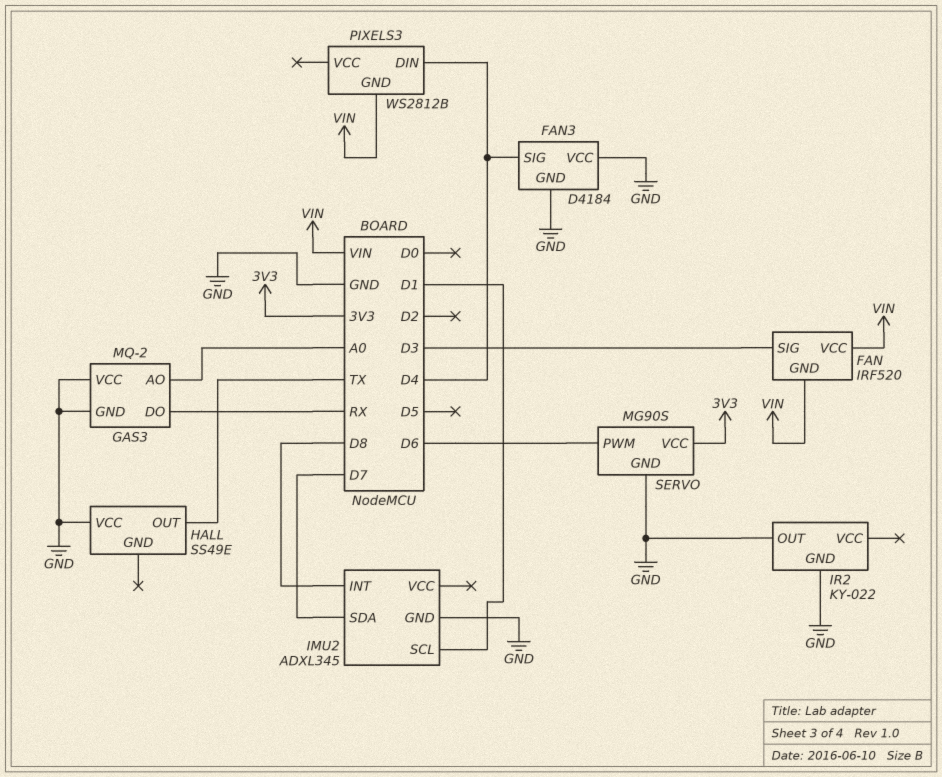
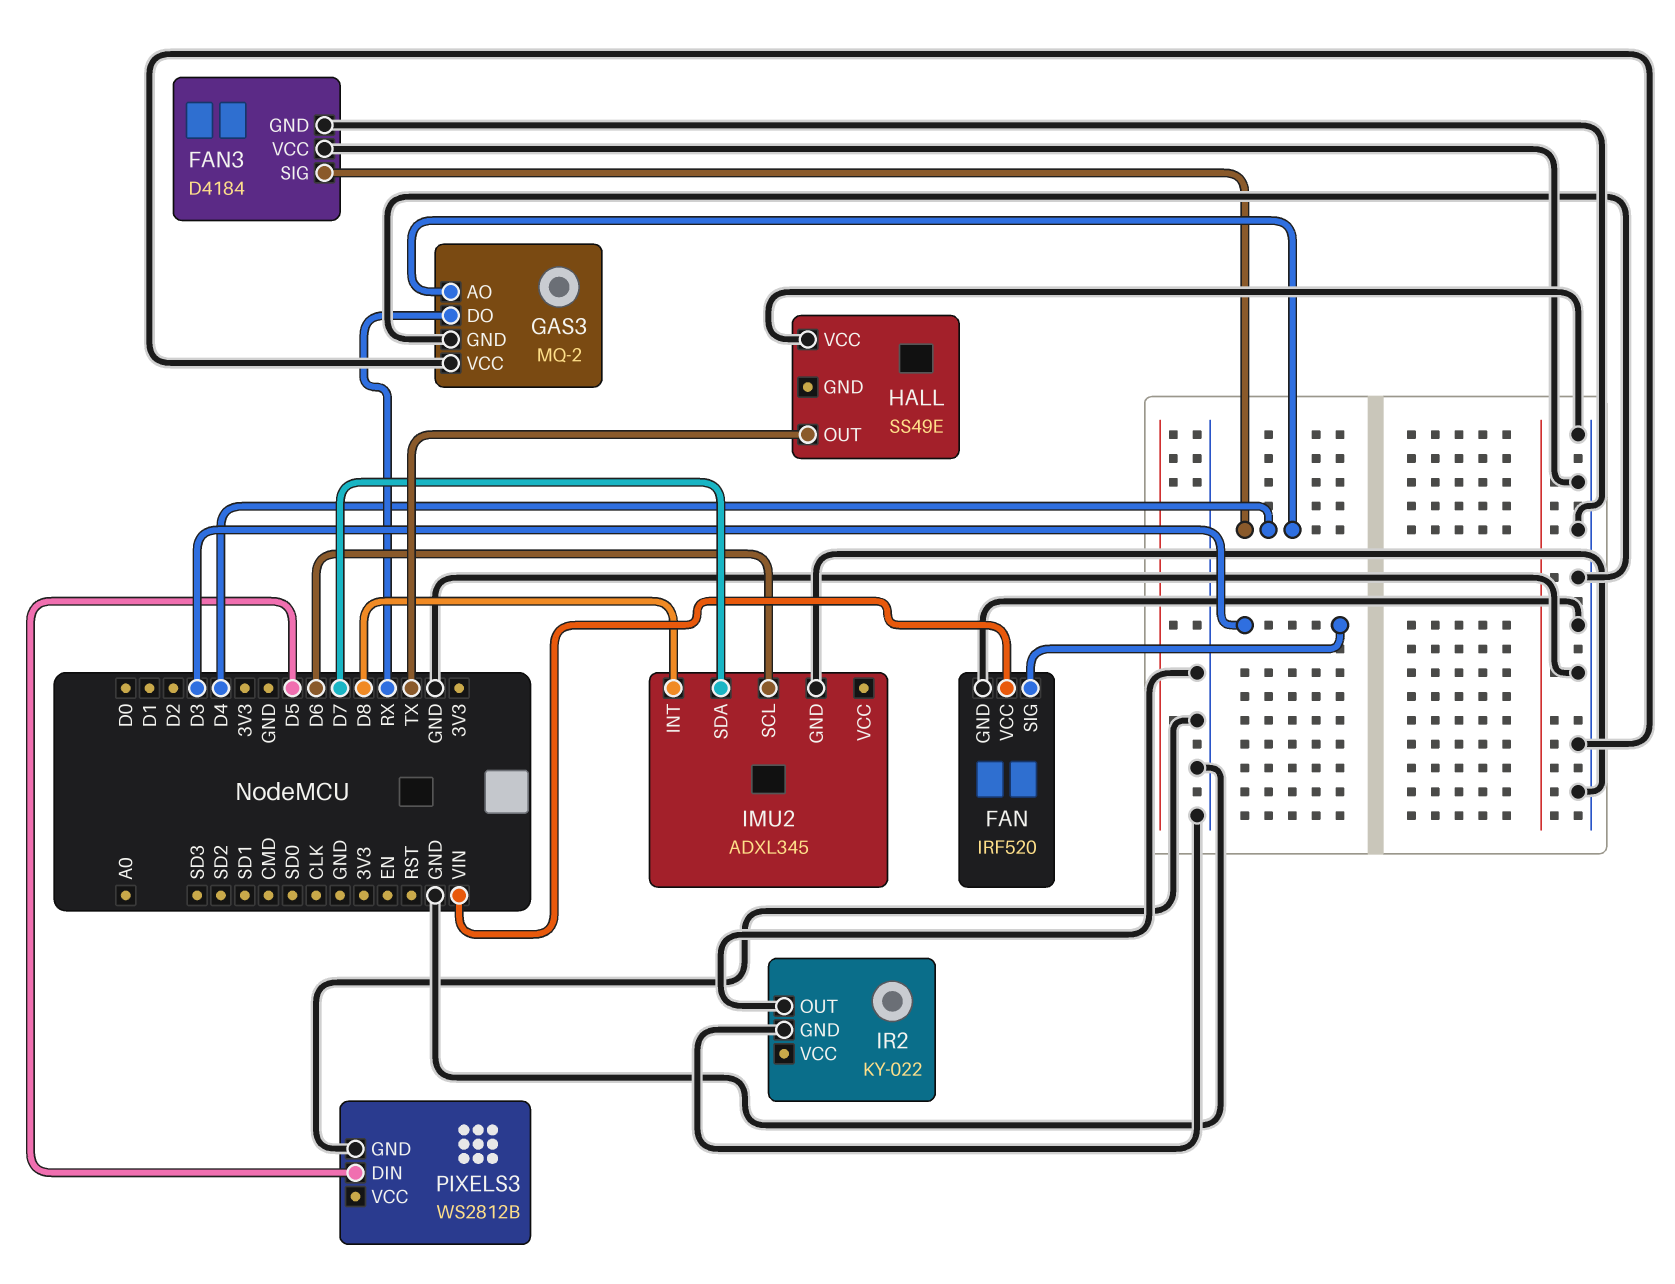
FAN pin GND: VIN -> GND
GAS3 pin AO: A0 -> D4
IMU2 pin SCL: D1 -> D6
PIXELS3 pin DIN: D4 -> D5
PIXELS3 pin GND: VIN -> GND
SERVO: MG90S -> none
SERVO pin GND: GND -> none
SERVO pin PWM: D6 -> none
SERVO pin VCC: 3V3 -> none

